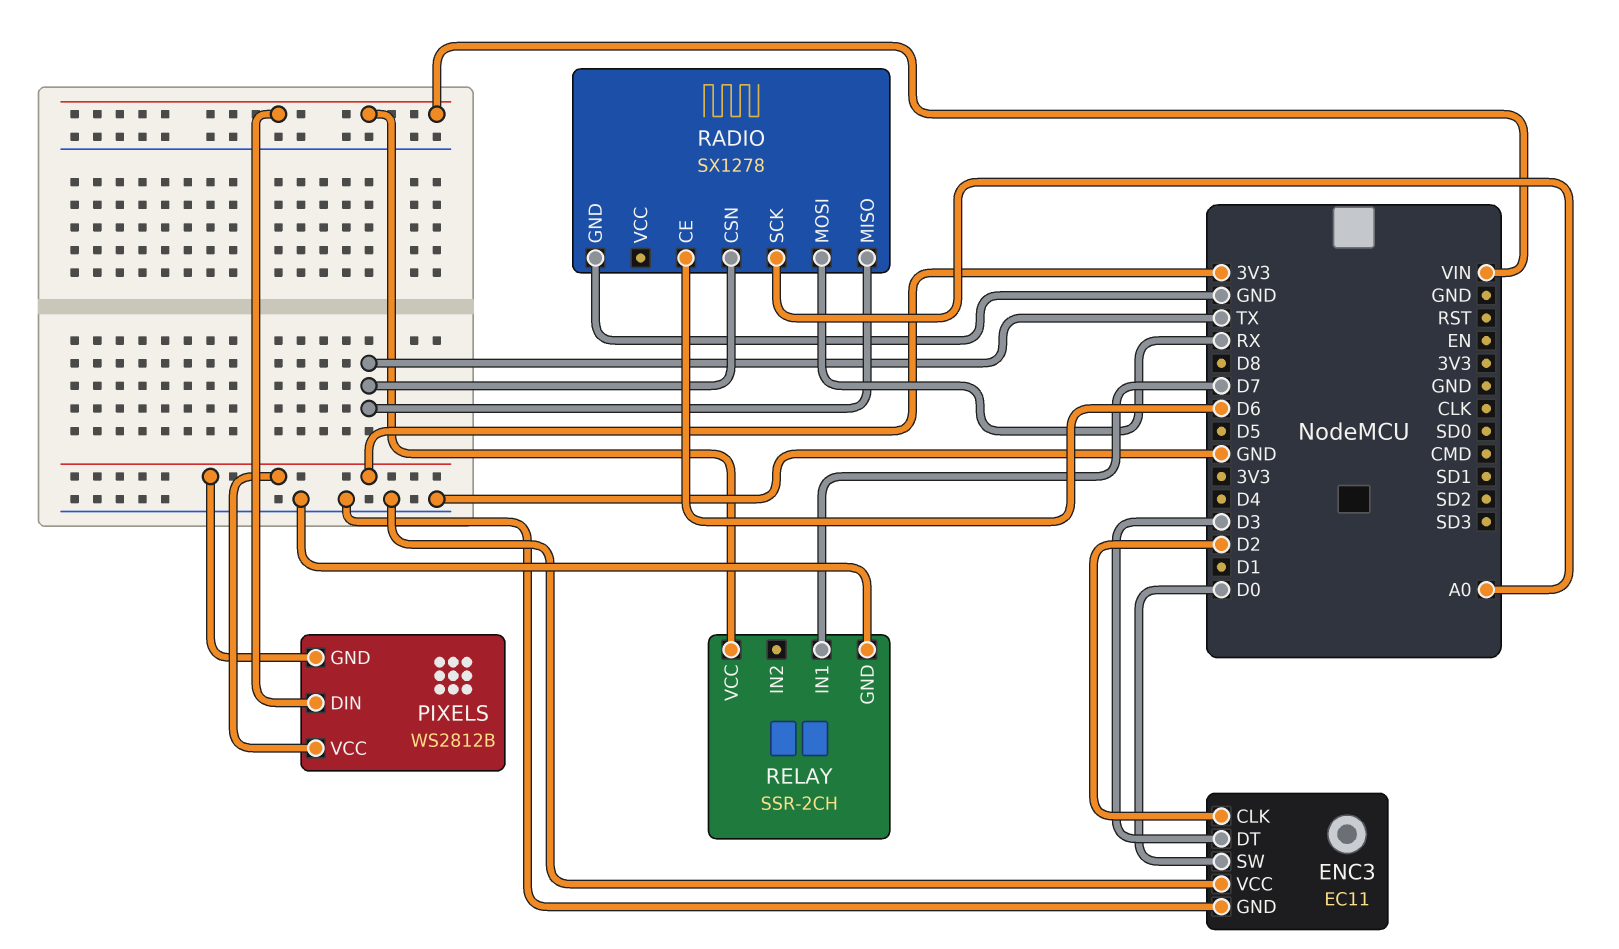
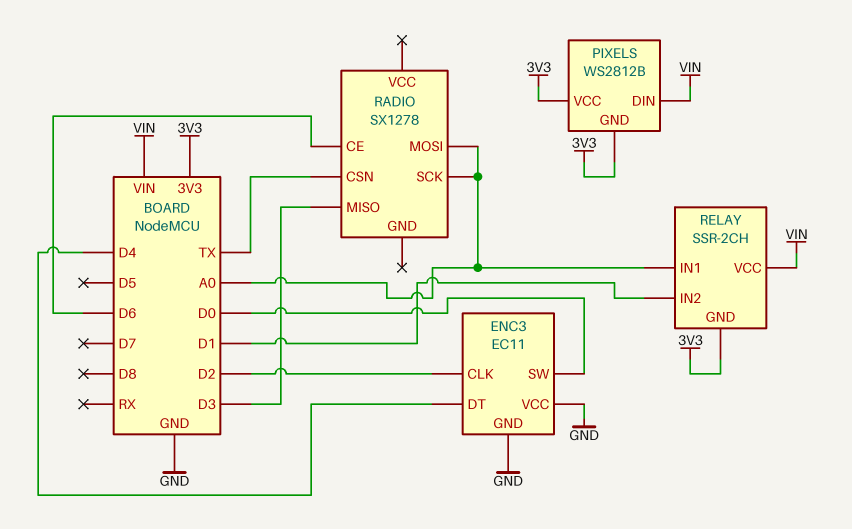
ENC3 pin DT: D3 -> D4
RADIO pin GND: GND -> none
RADIO pin MISO: TX -> D3
RADIO pin MOSI: RX -> A0
RELAY pin GND: GND -> 3V3
RELAY pin IN1: D7 -> A0
RELAY pin IN2: none -> D1

